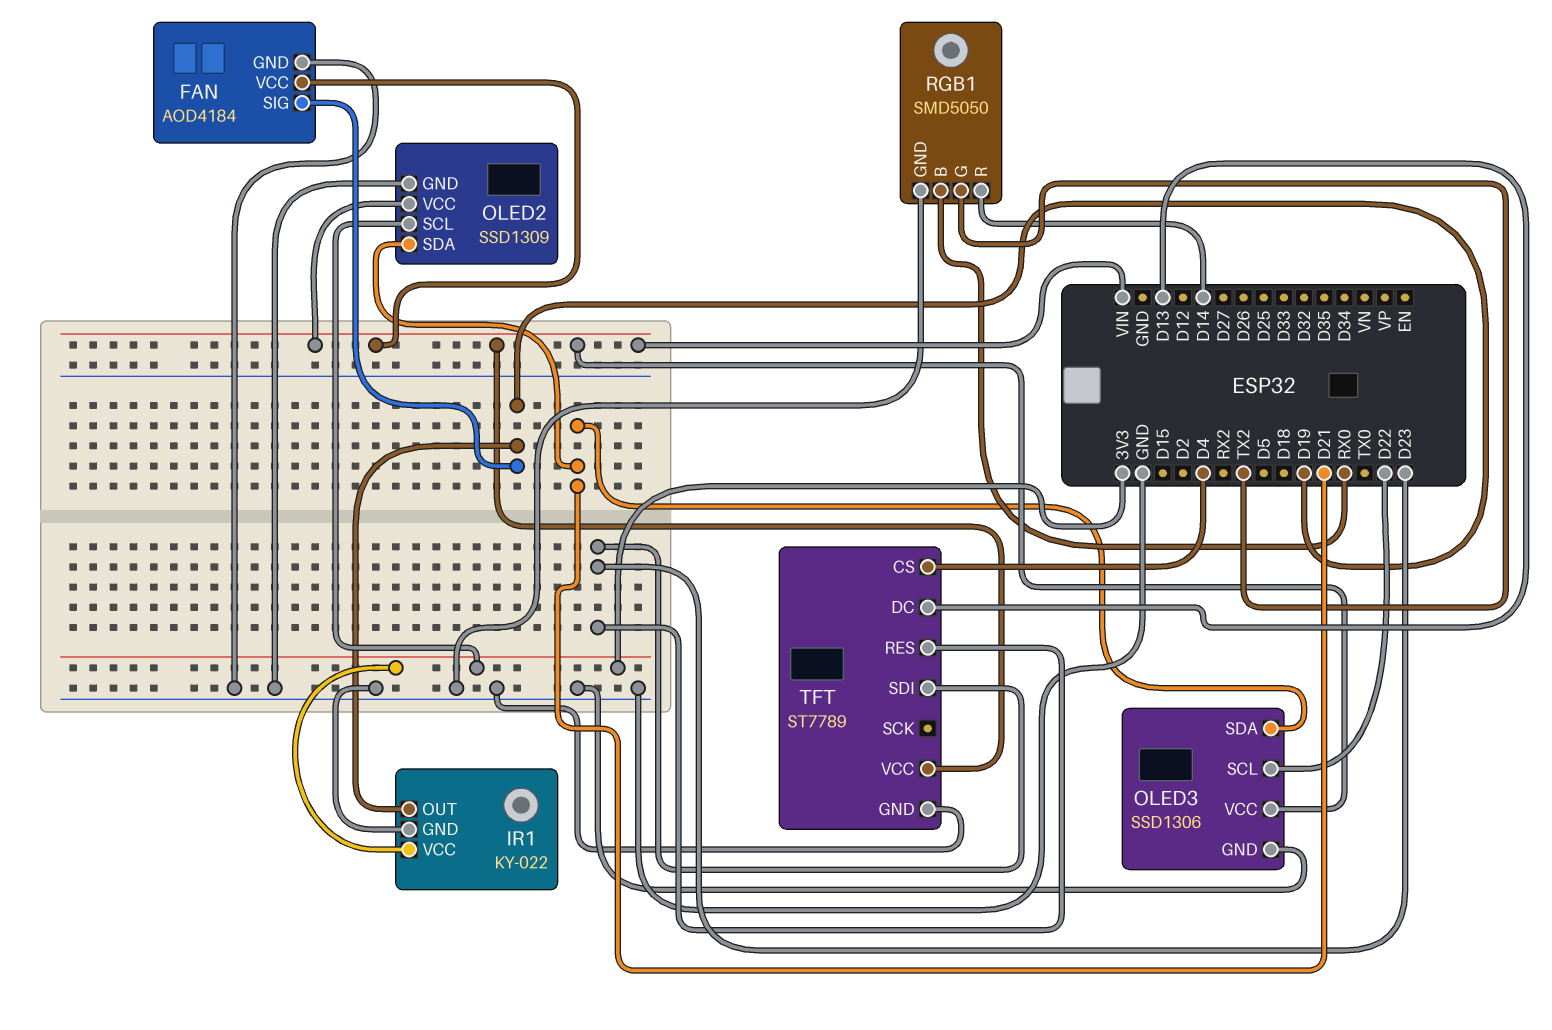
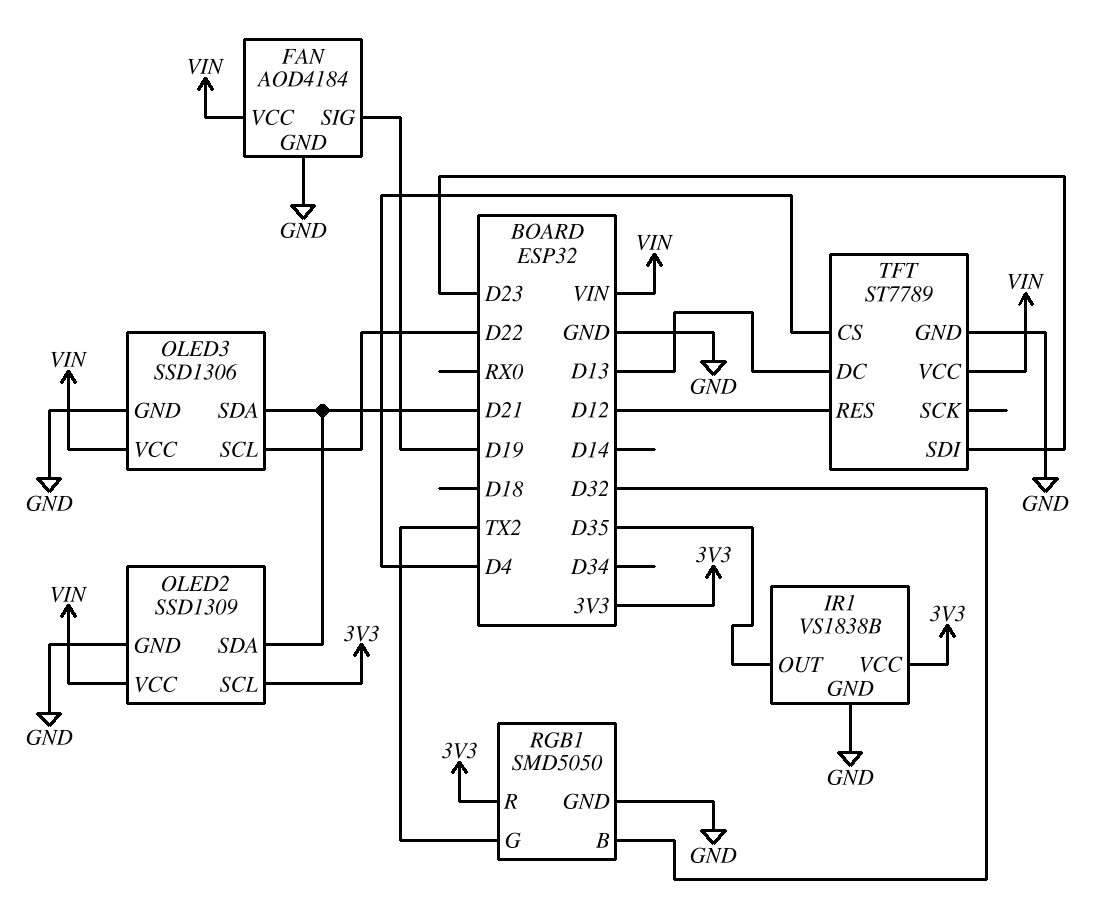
IR1: KY-022 -> VS1838B
IR1 pin OUT: D19 -> D35
RGB1 pin B: RX0 -> D32
RGB1 pin R: D14 -> 3V3
TFT pin RES: D23 -> D12

